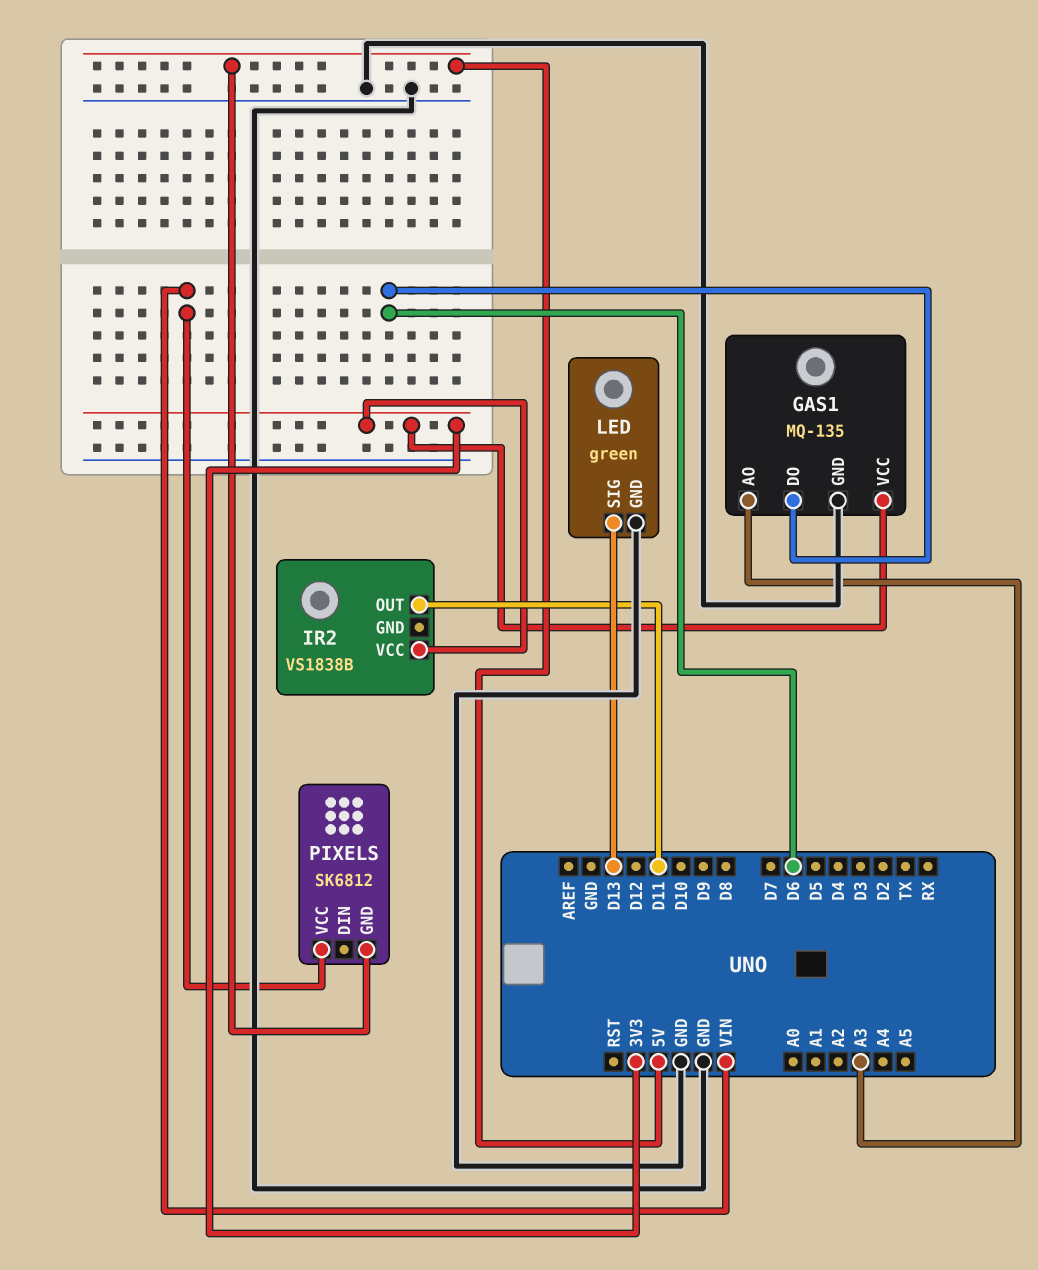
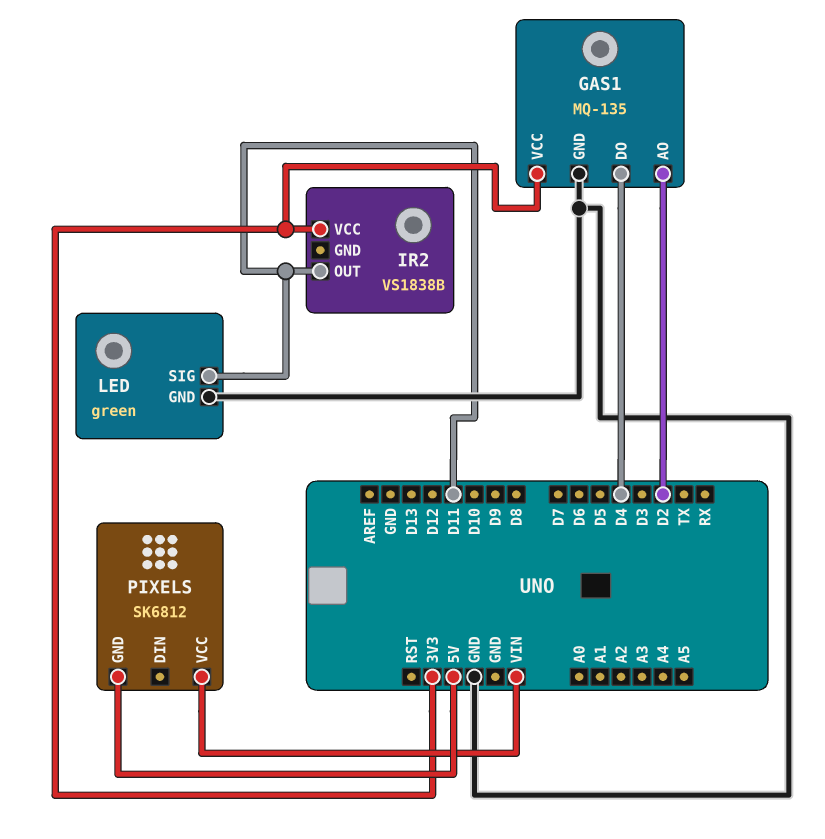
GAS1 pin AO: A3 -> D2
GAS1 pin DO: D6 -> D4
LED pin SIG: D13 -> D11

